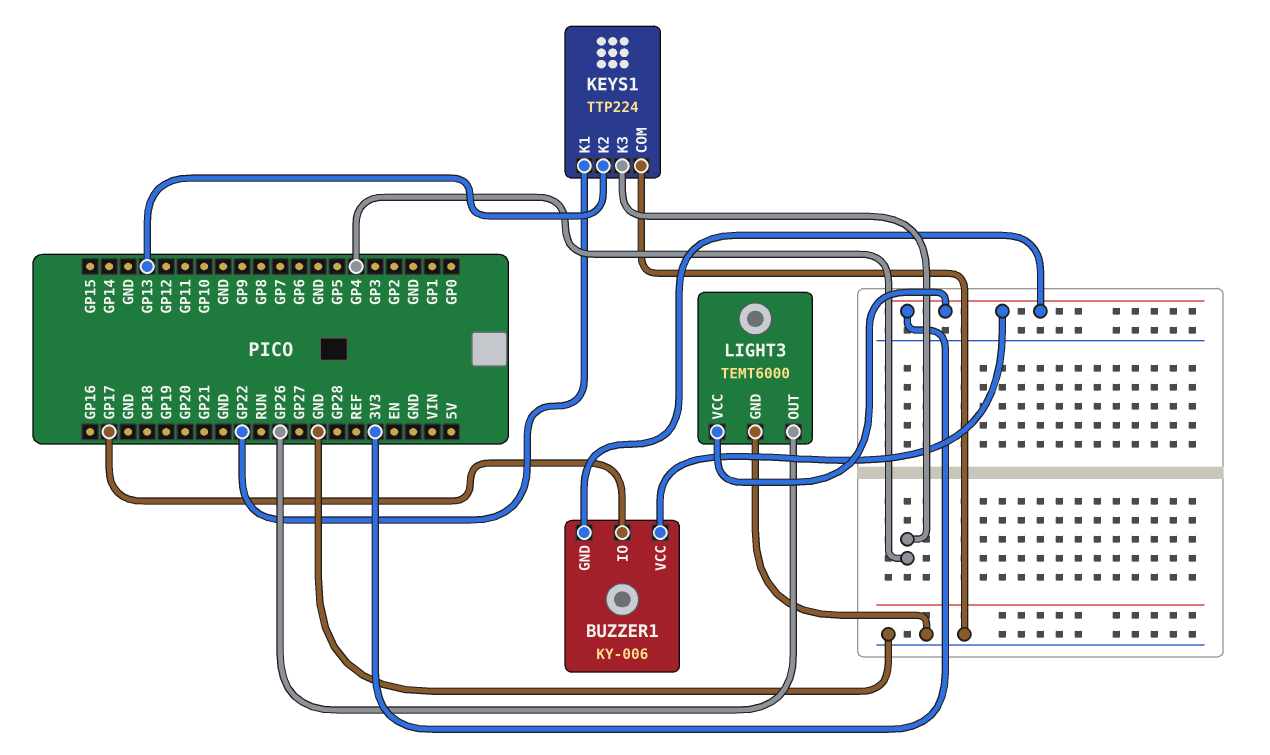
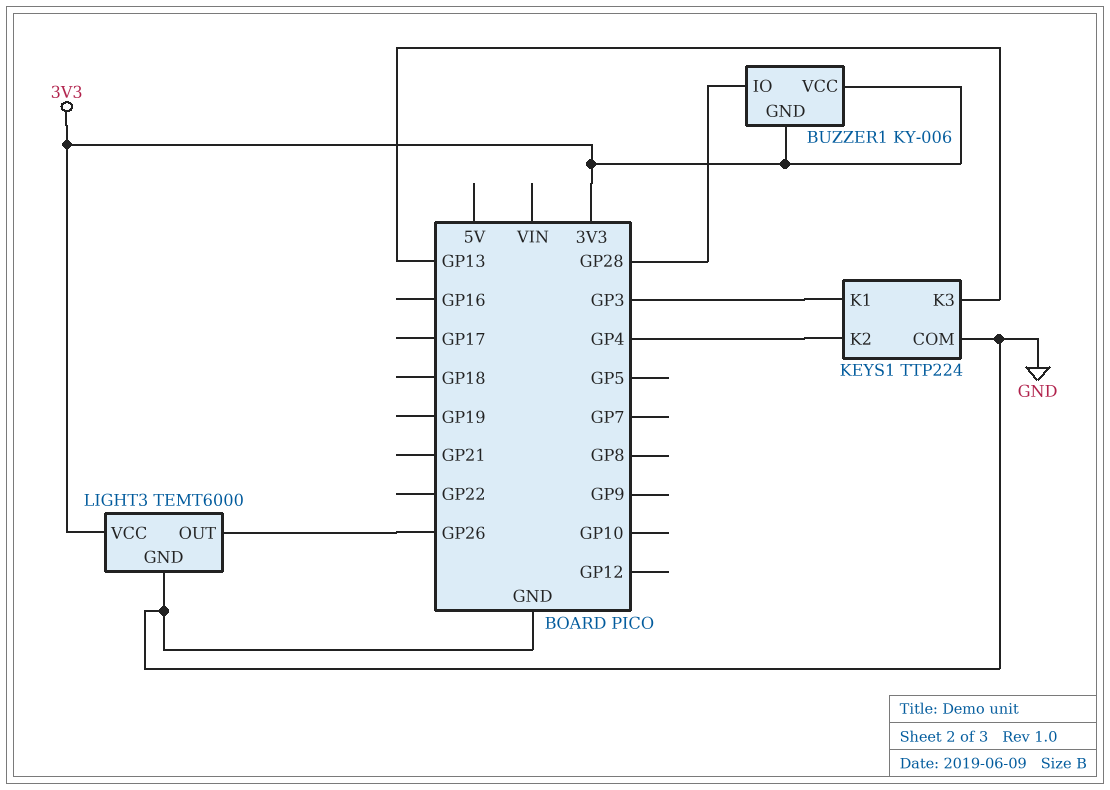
BUZZER1 pin IO: GP17 -> GP28
KEYS1 pin K1: GP22 -> GP3
KEYS1 pin K2: GP13 -> GP4
KEYS1 pin K3: GP4 -> GP13

